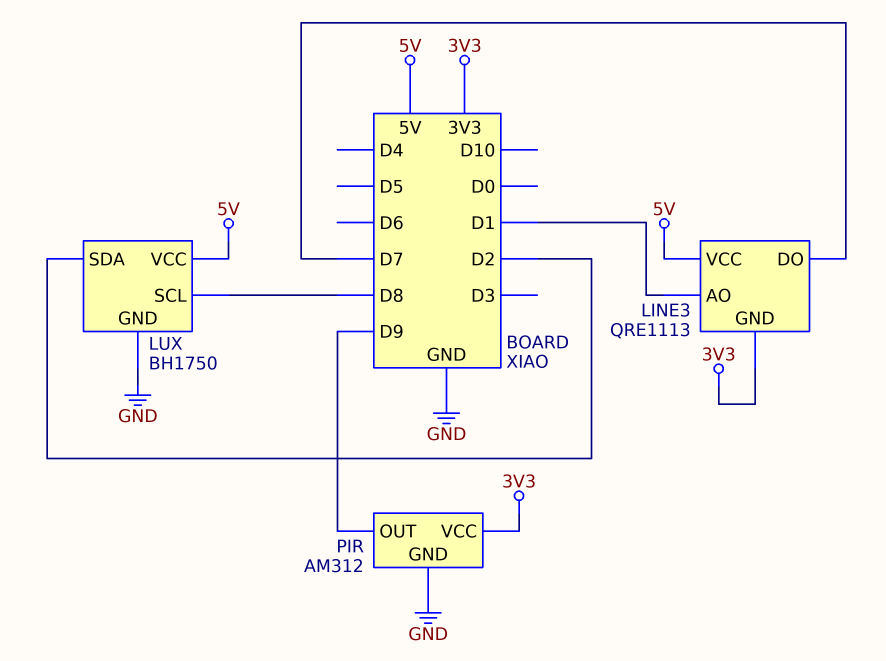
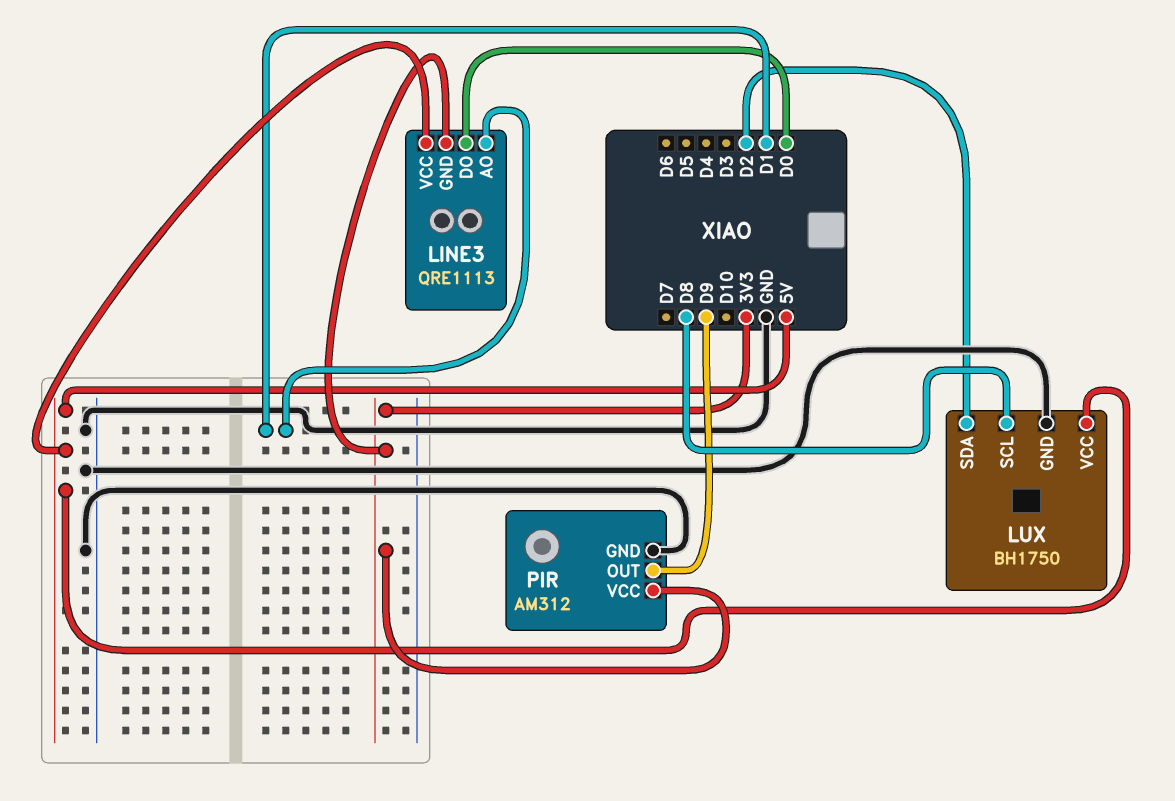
LINE3 pin DO: D7 -> D0

